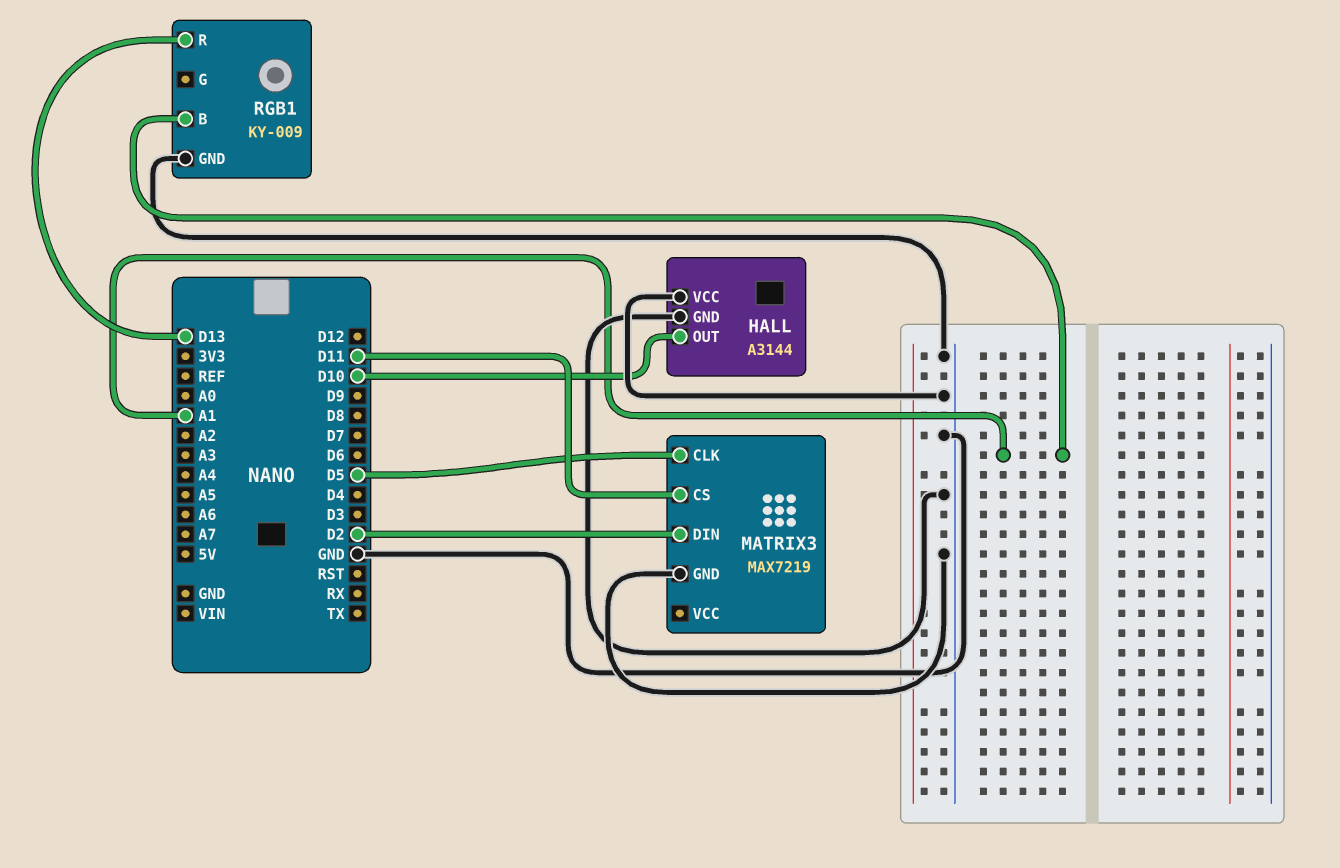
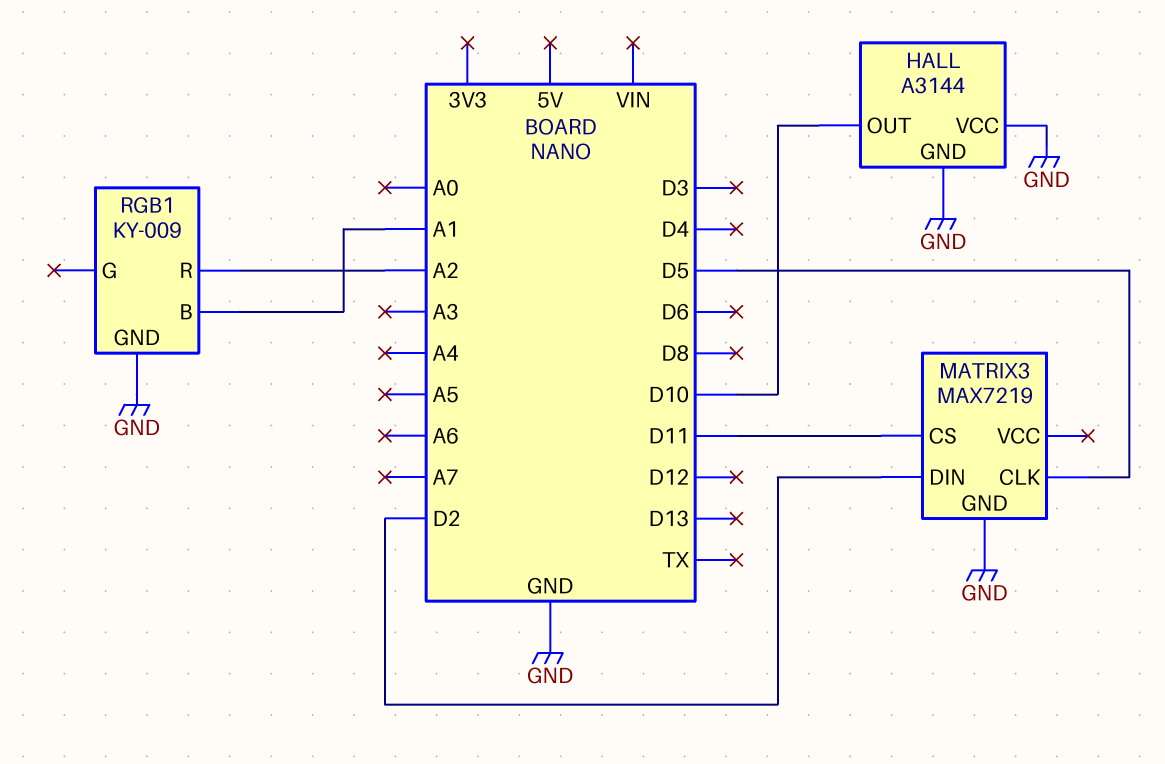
RGB1 pin R: D13 -> A2

